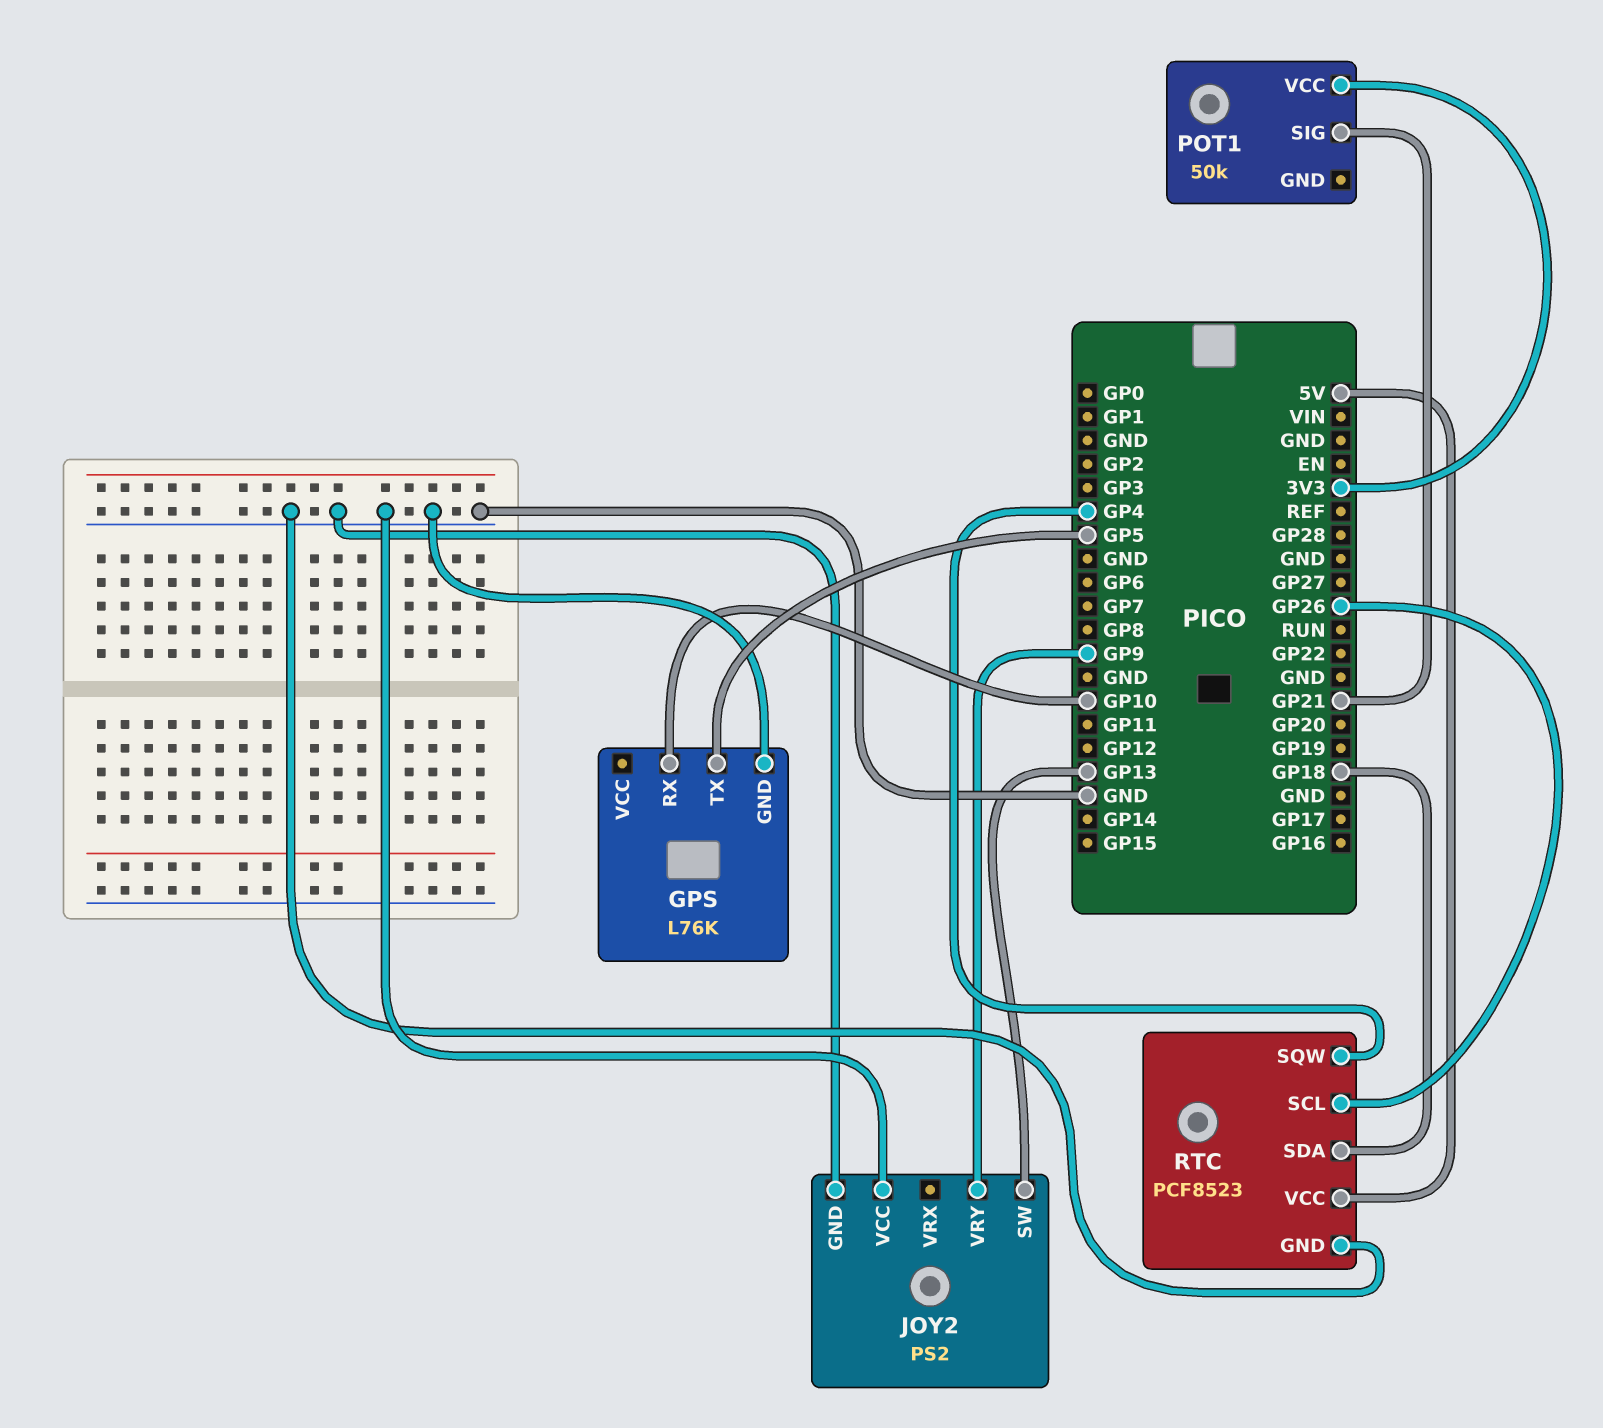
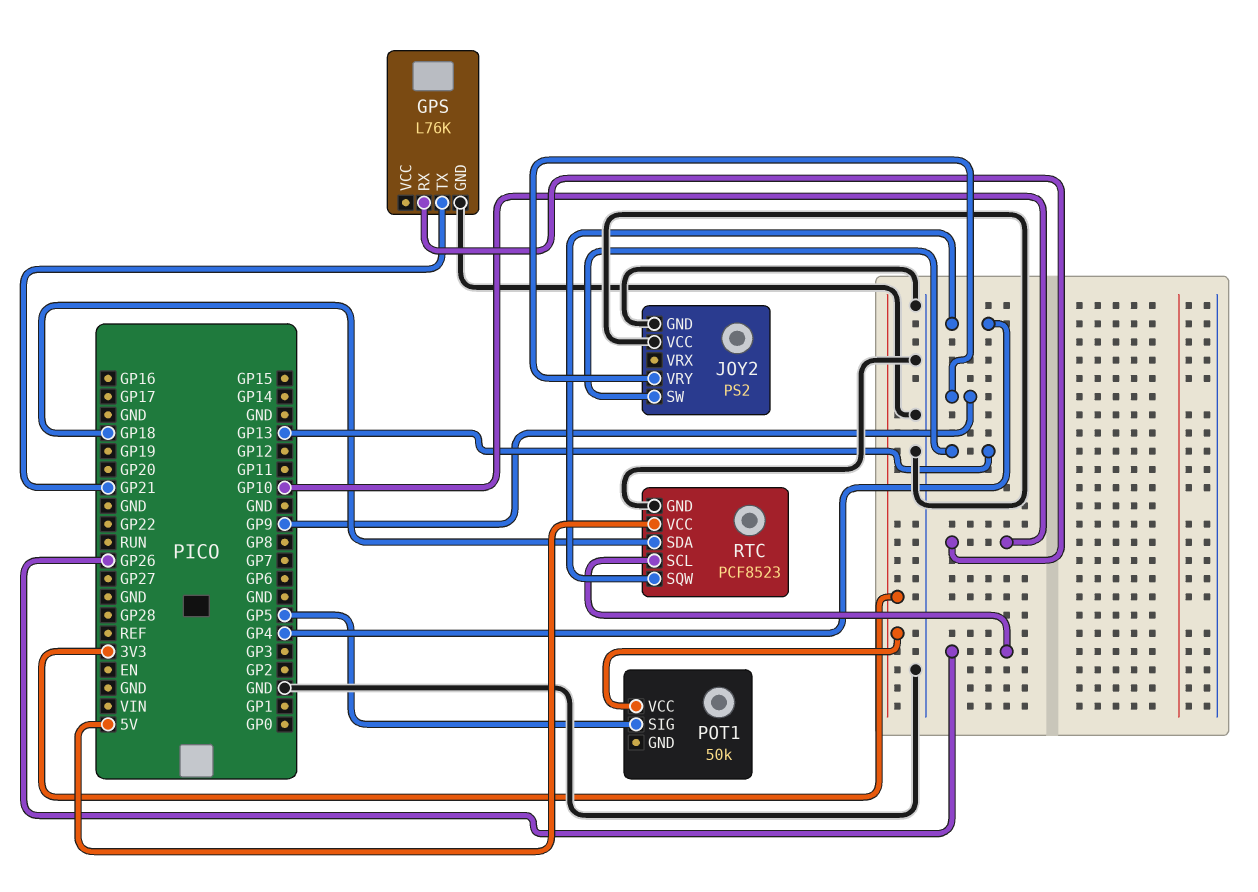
GPS pin TX: GP5 -> GP21
POT1 pin SIG: GP21 -> GP5

